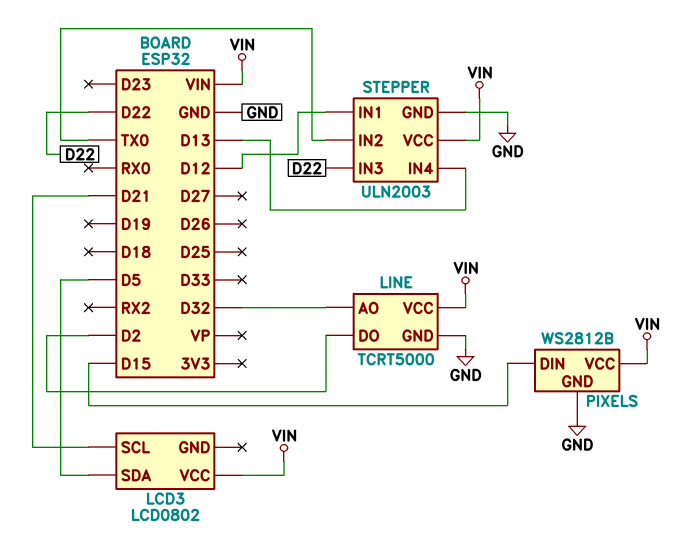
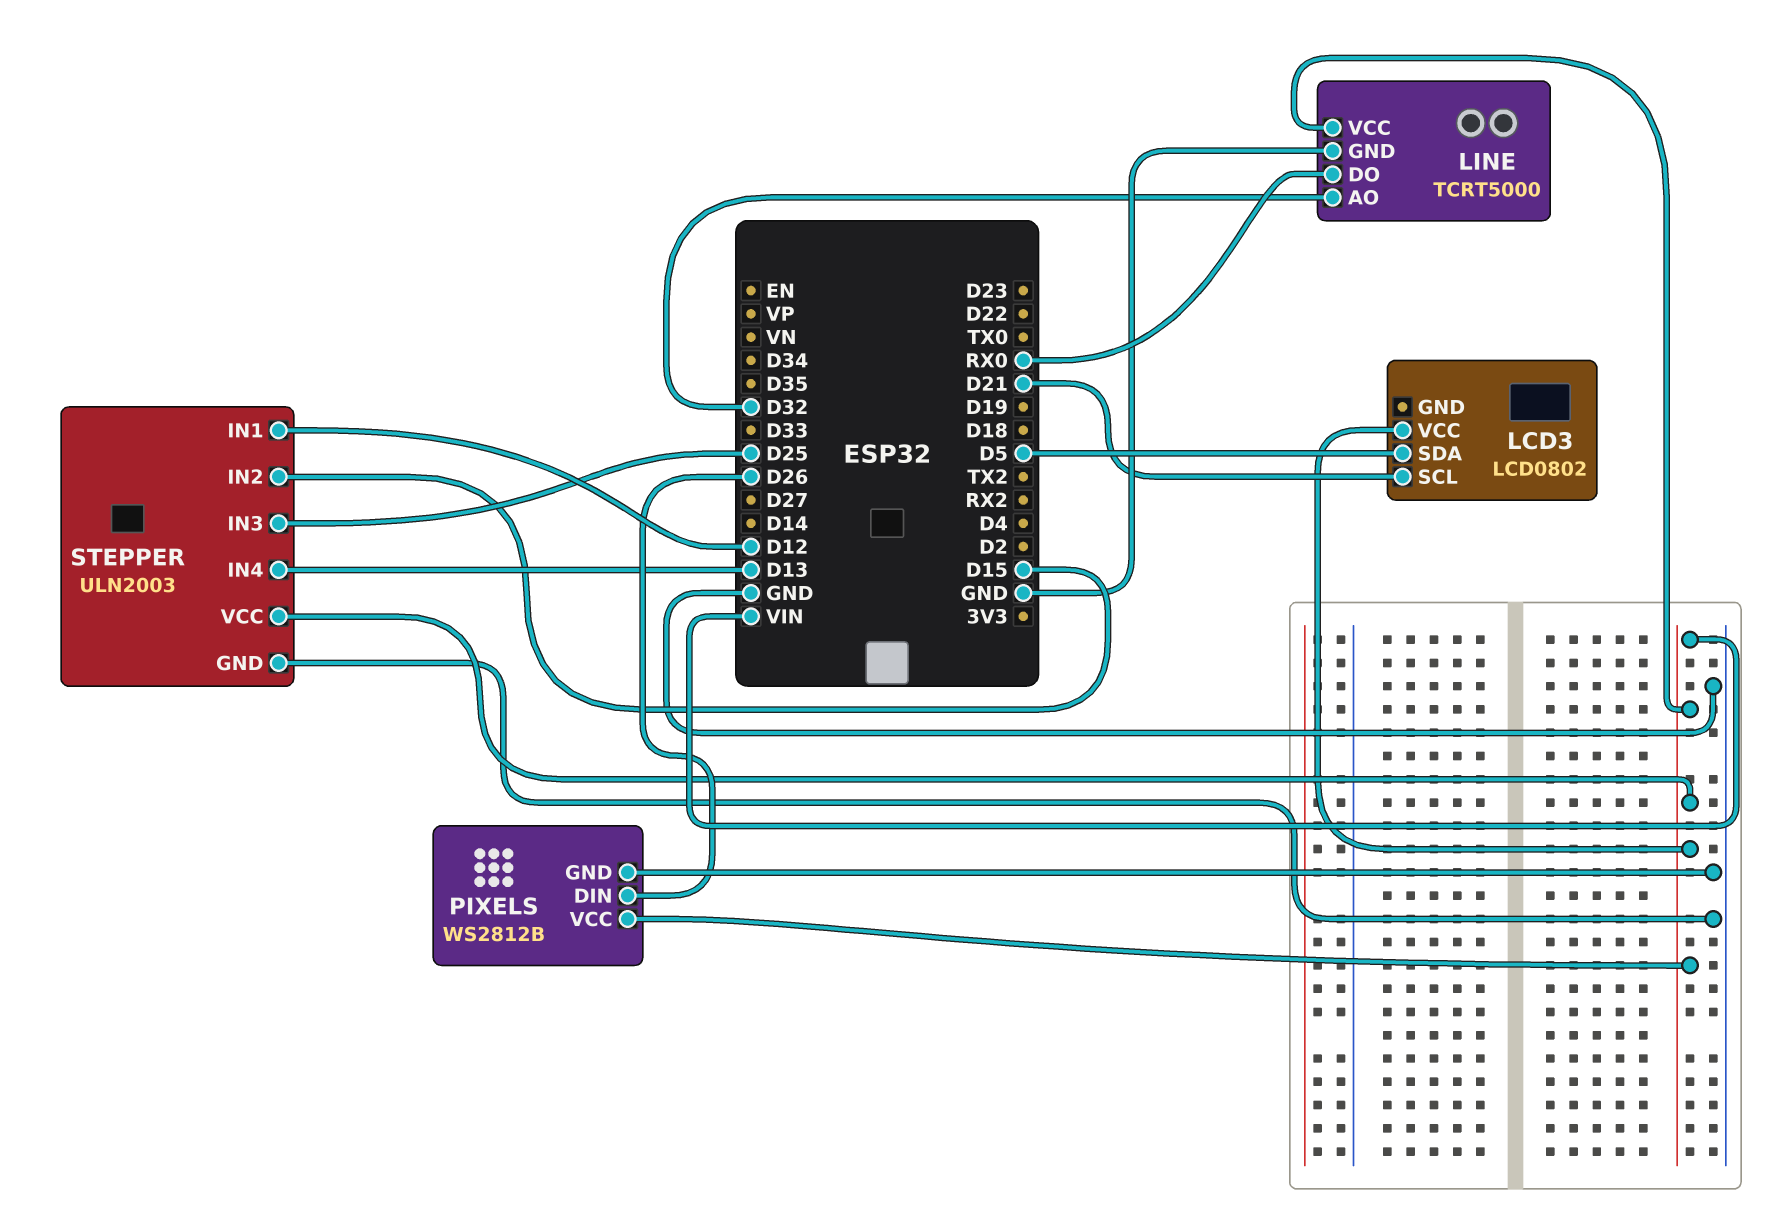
LINE pin DO: D2 -> RX0
PIXELS pin DIN: D15 -> D26
STEPPER pin IN2: TX0 -> D15
STEPPER pin IN3: D22 -> D25

